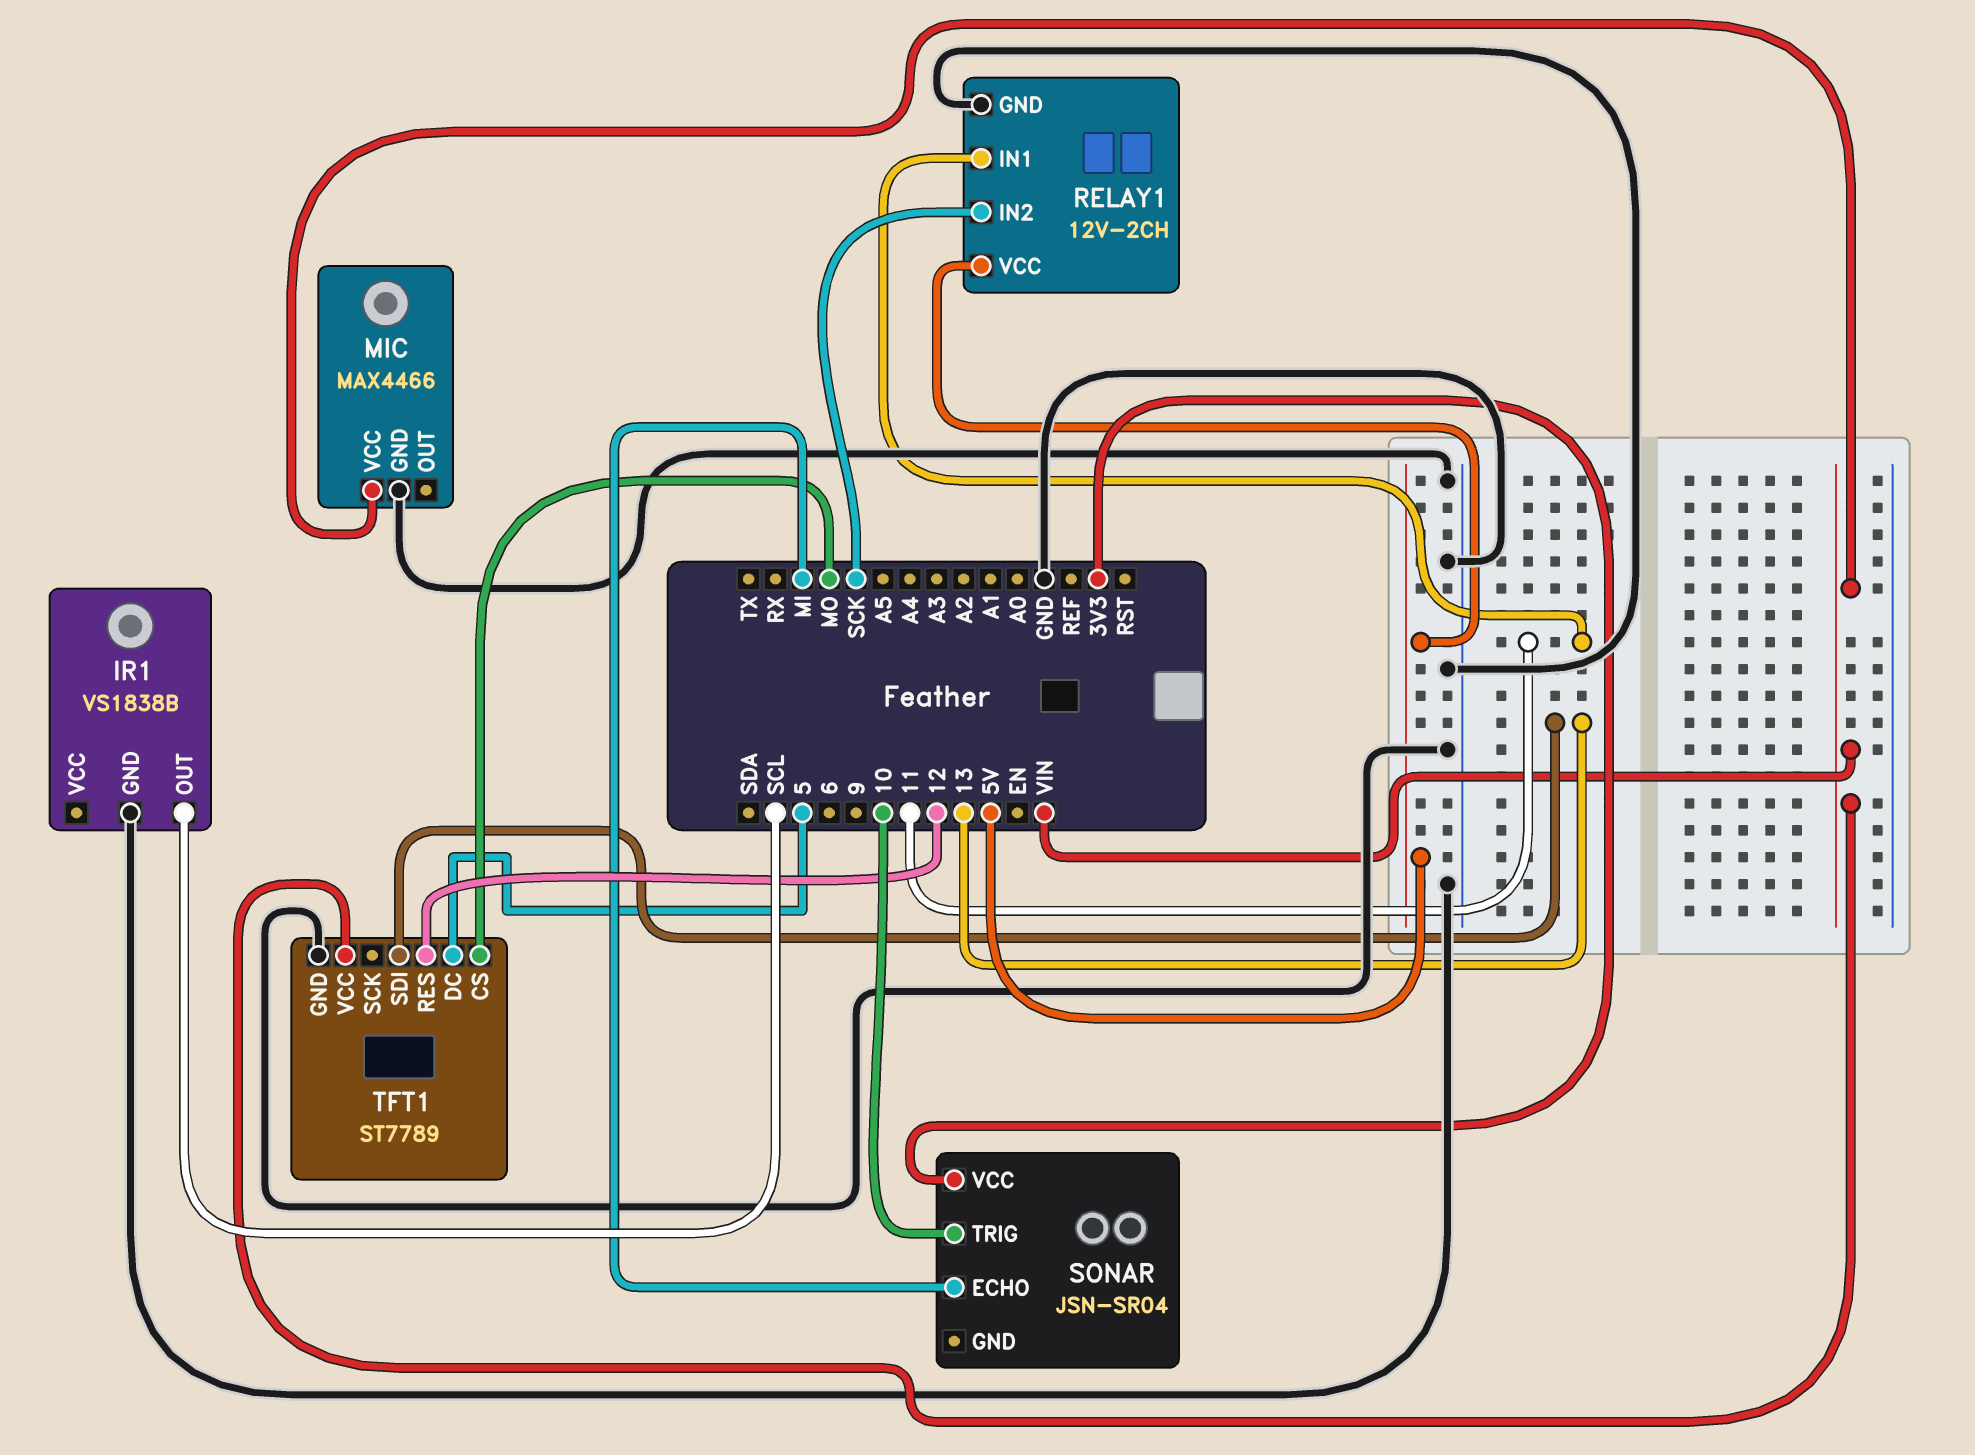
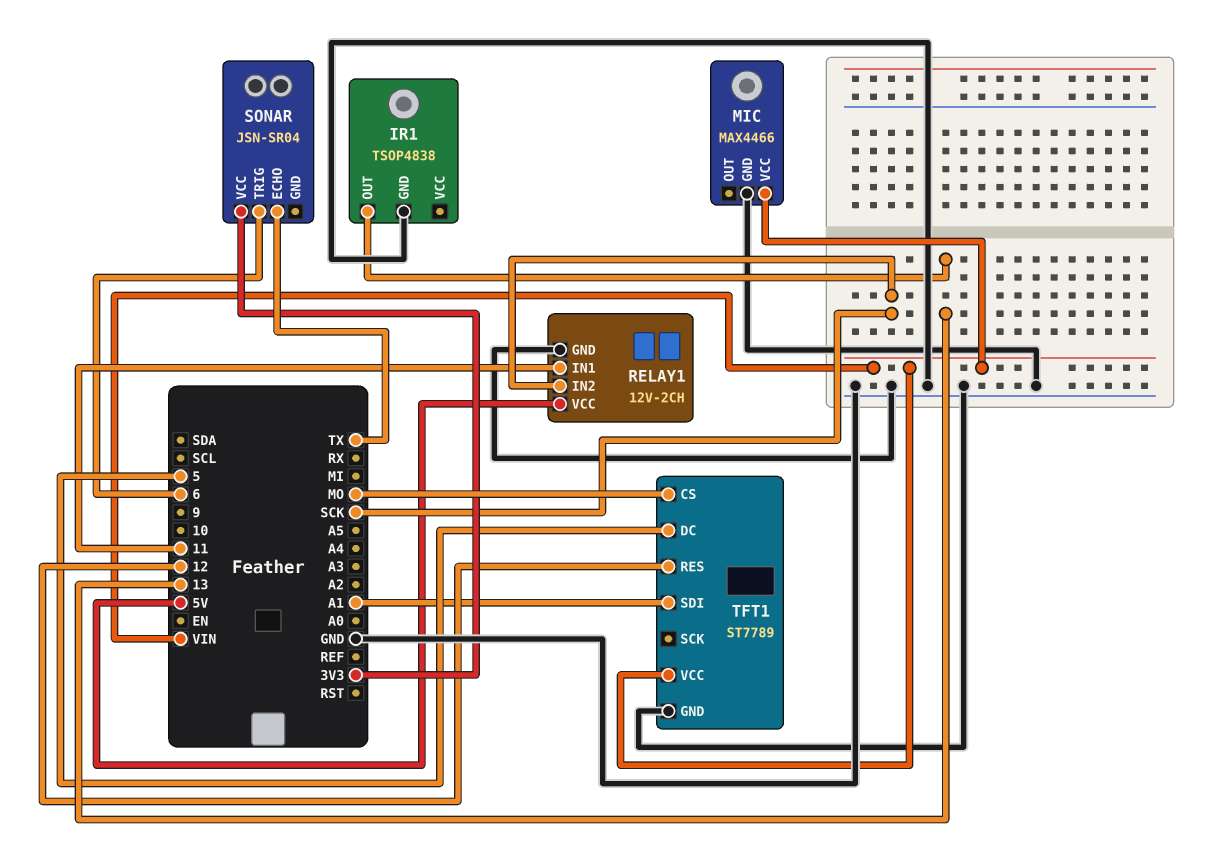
IR1: VS1838B -> TSOP4838
IR1 pin OUT: SCL -> 13
SONAR pin ECHO: MI -> TX
SONAR pin TRIG: 10 -> 6
TFT1 pin SDI: 13 -> A1

